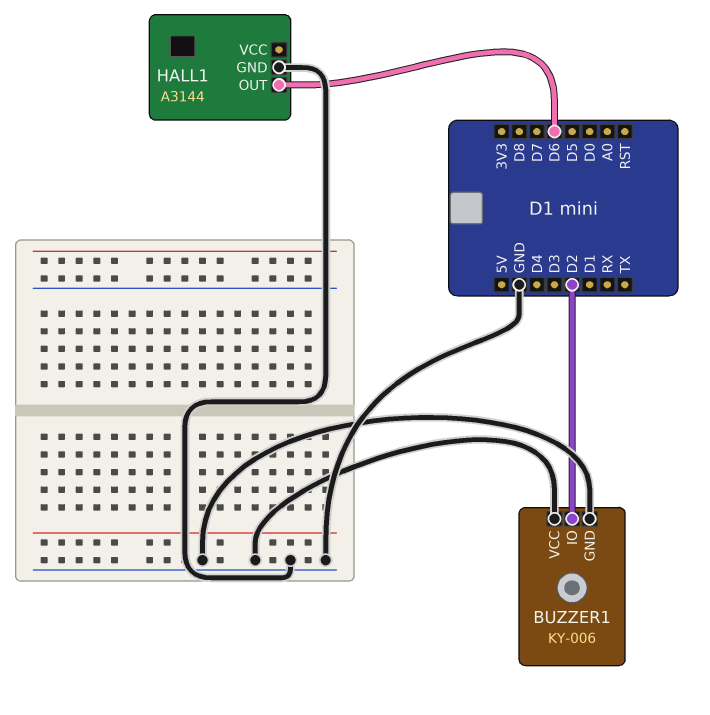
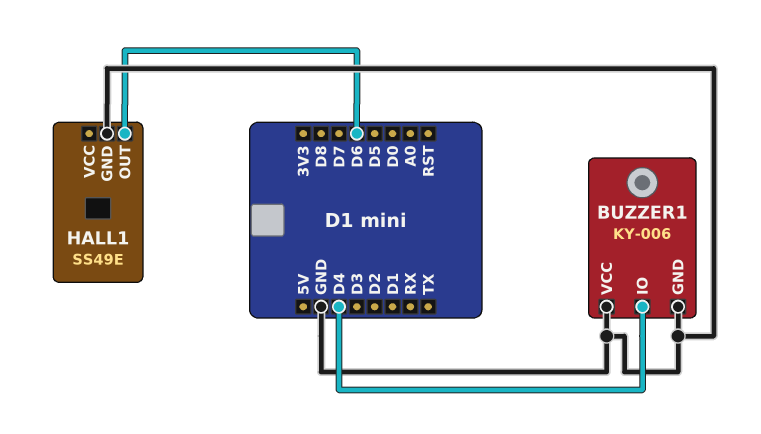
BUZZER1 pin IO: D2 -> D4
HALL1: A3144 -> SS49E

